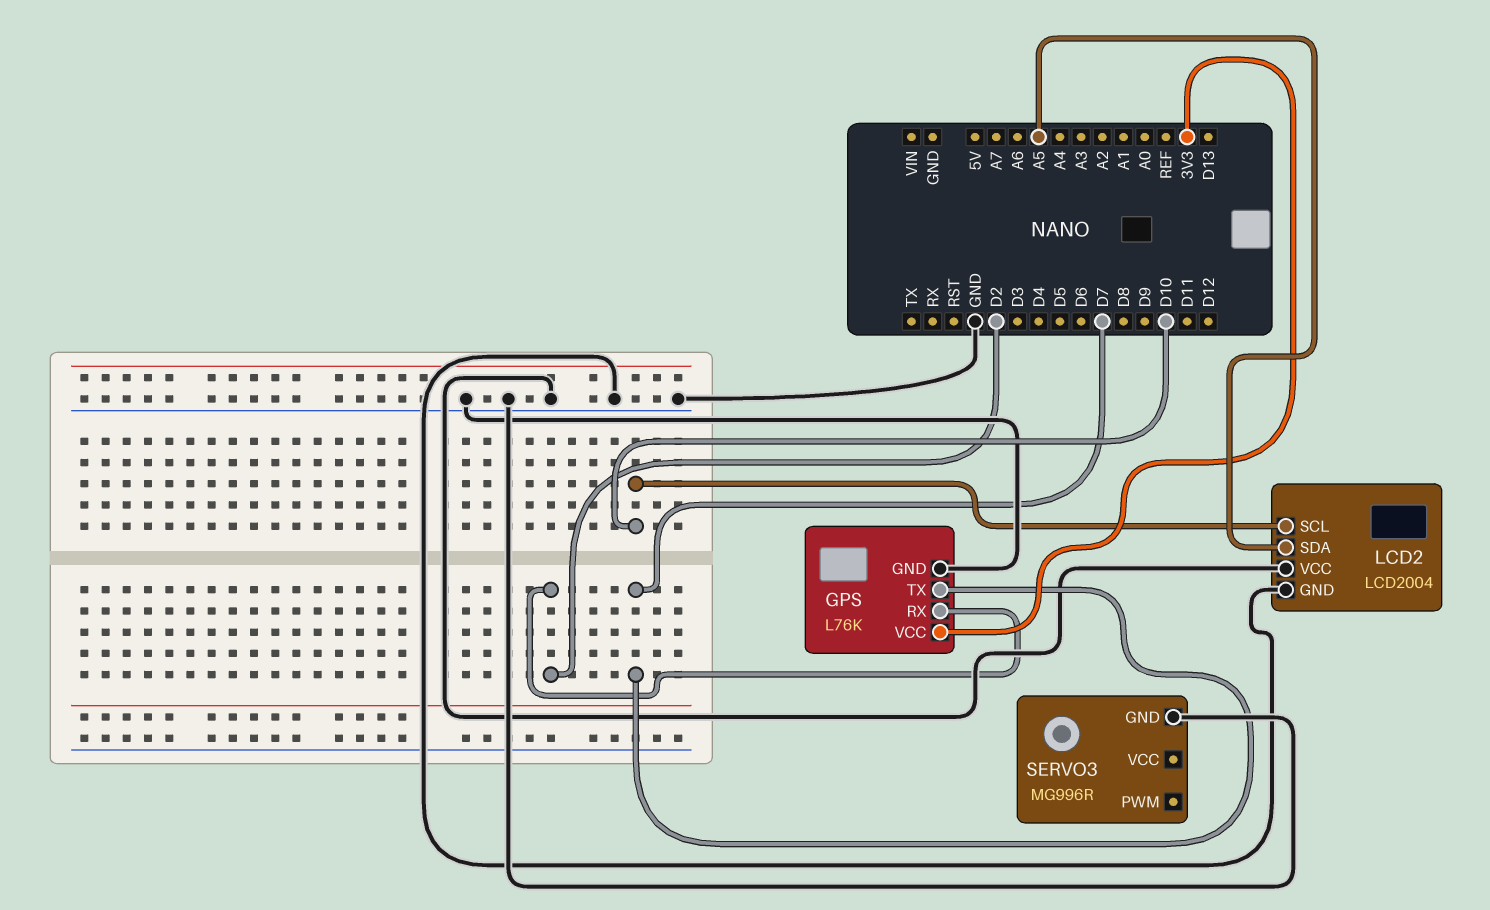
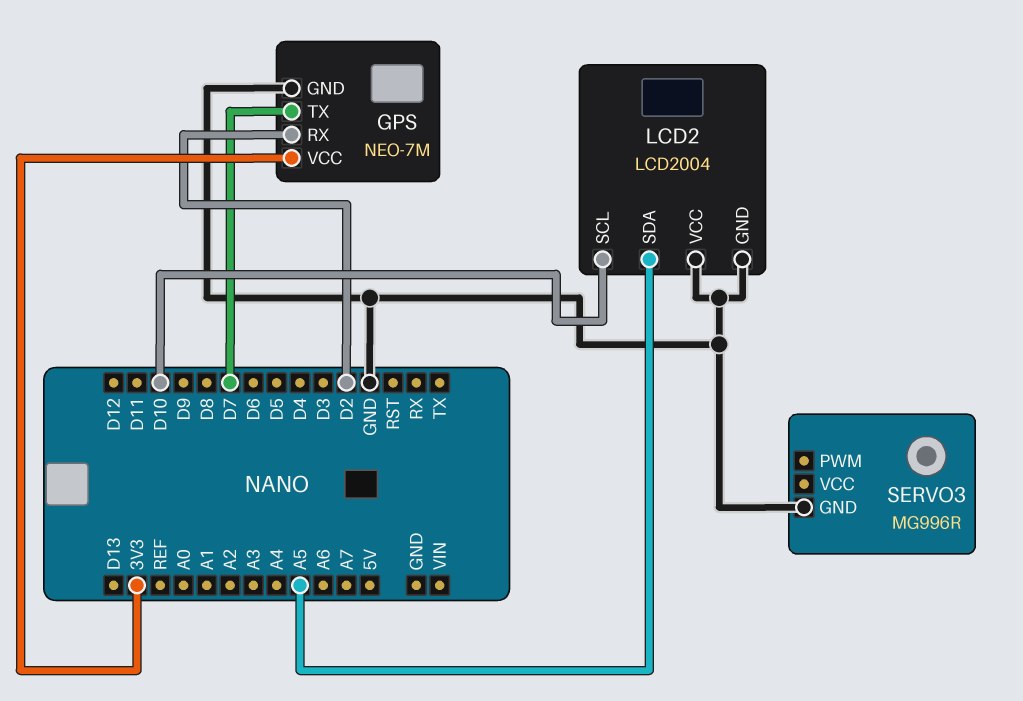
GPS: L76K -> NEO-7M

